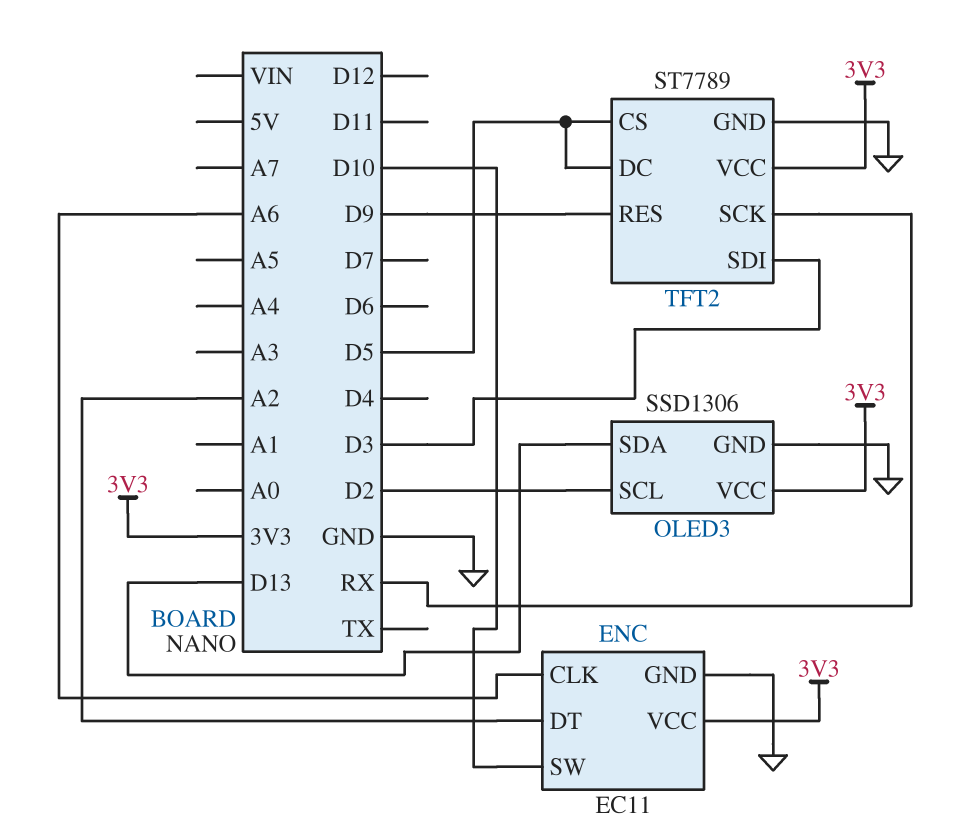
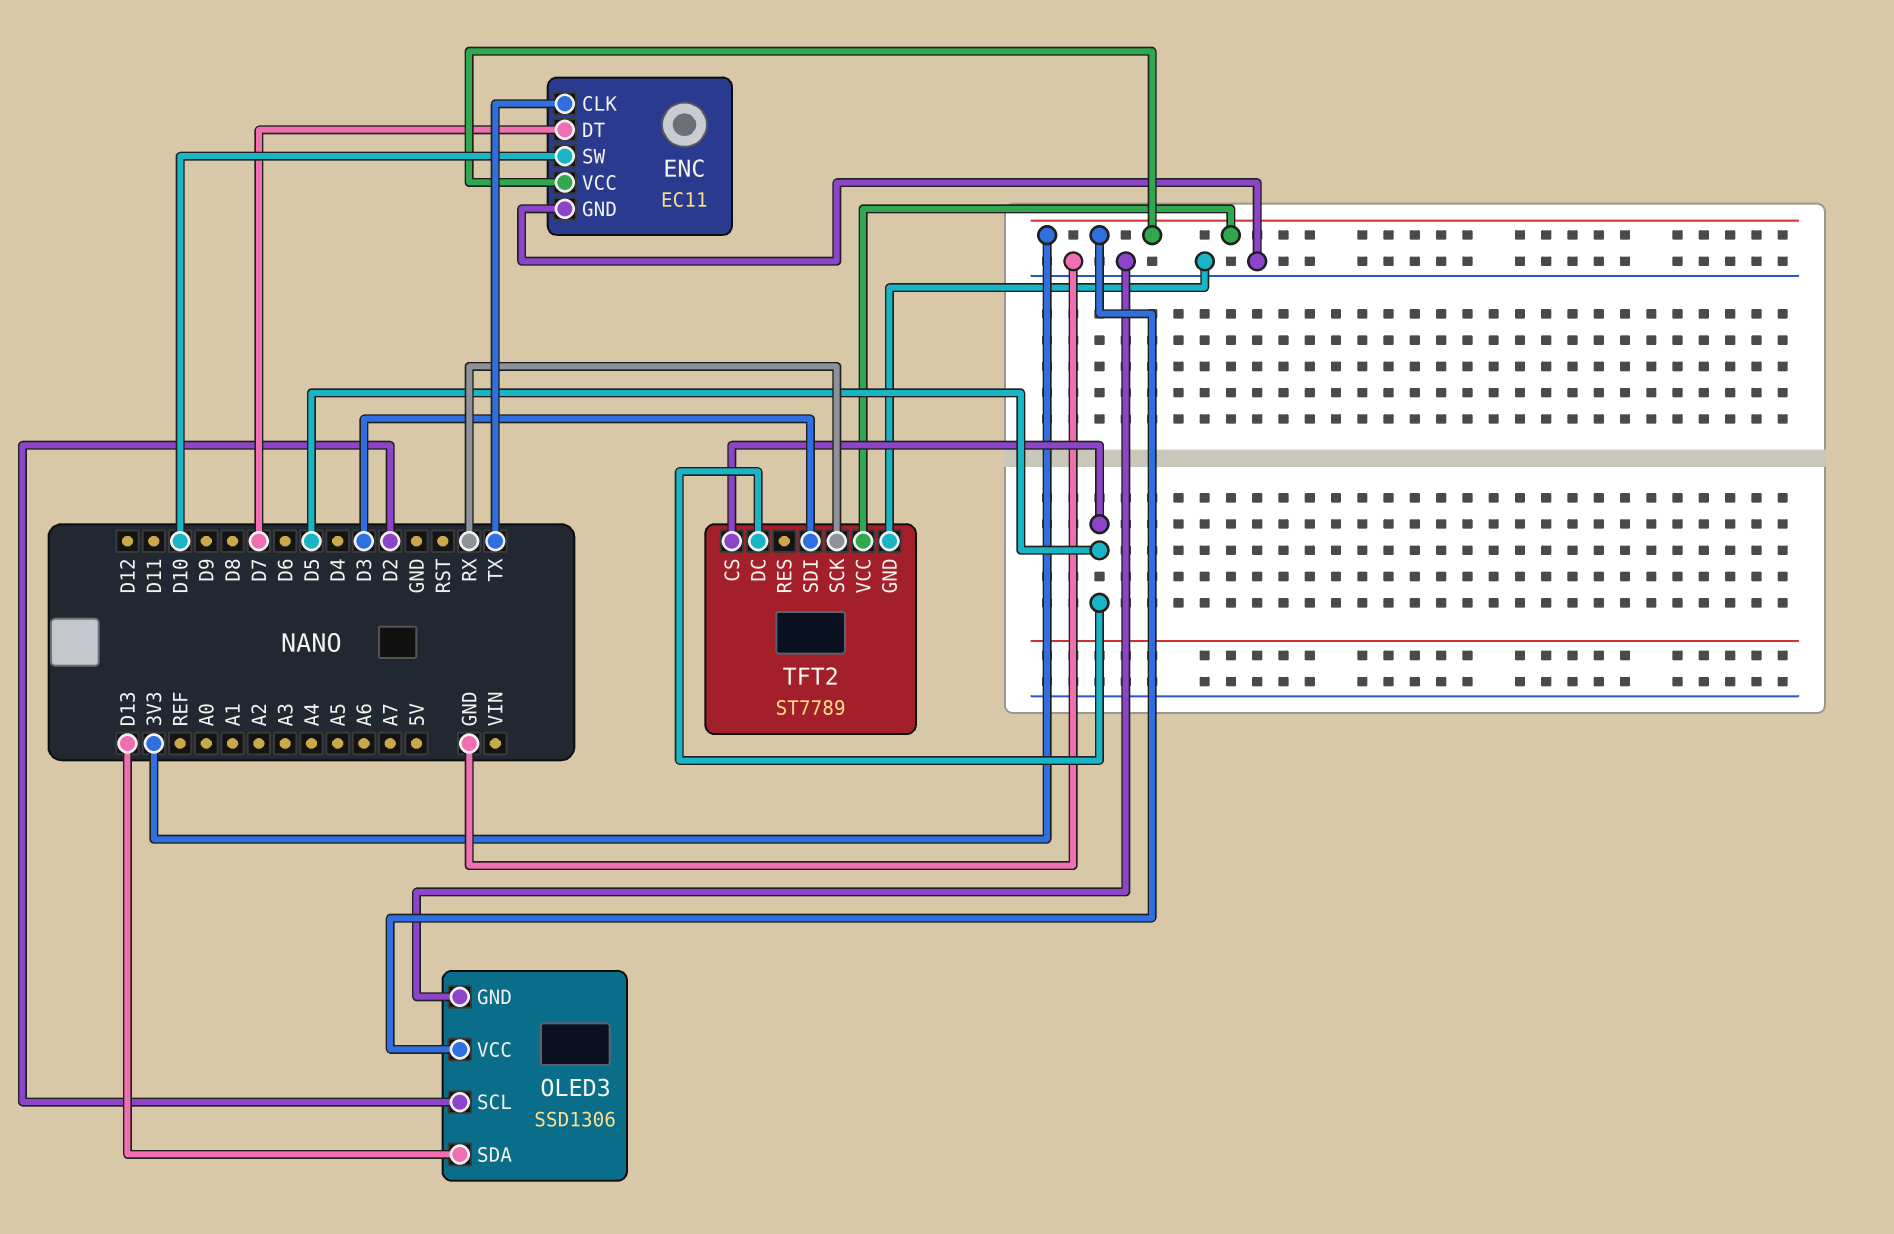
ENC pin CLK: A6 -> TX
ENC pin DT: A2 -> D7
TFT2 pin RES: D9 -> none

